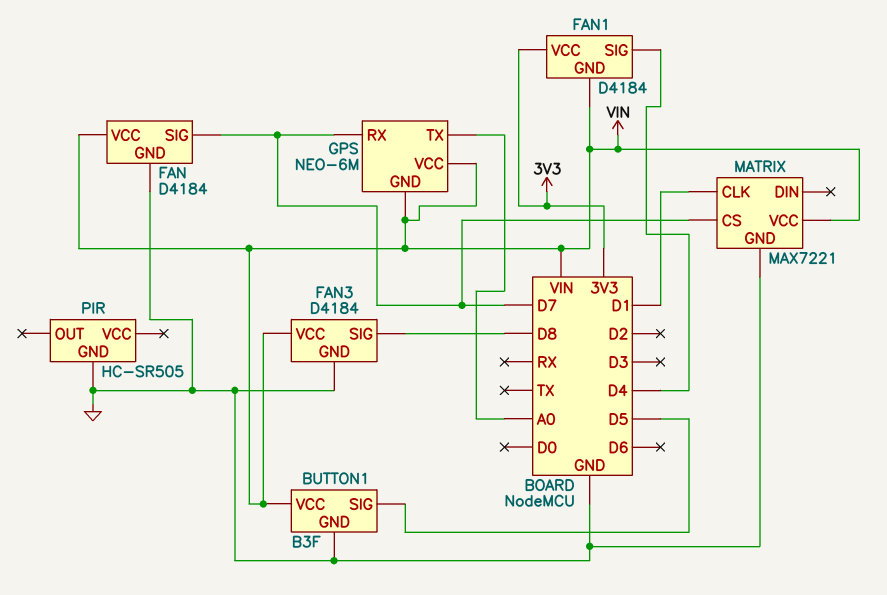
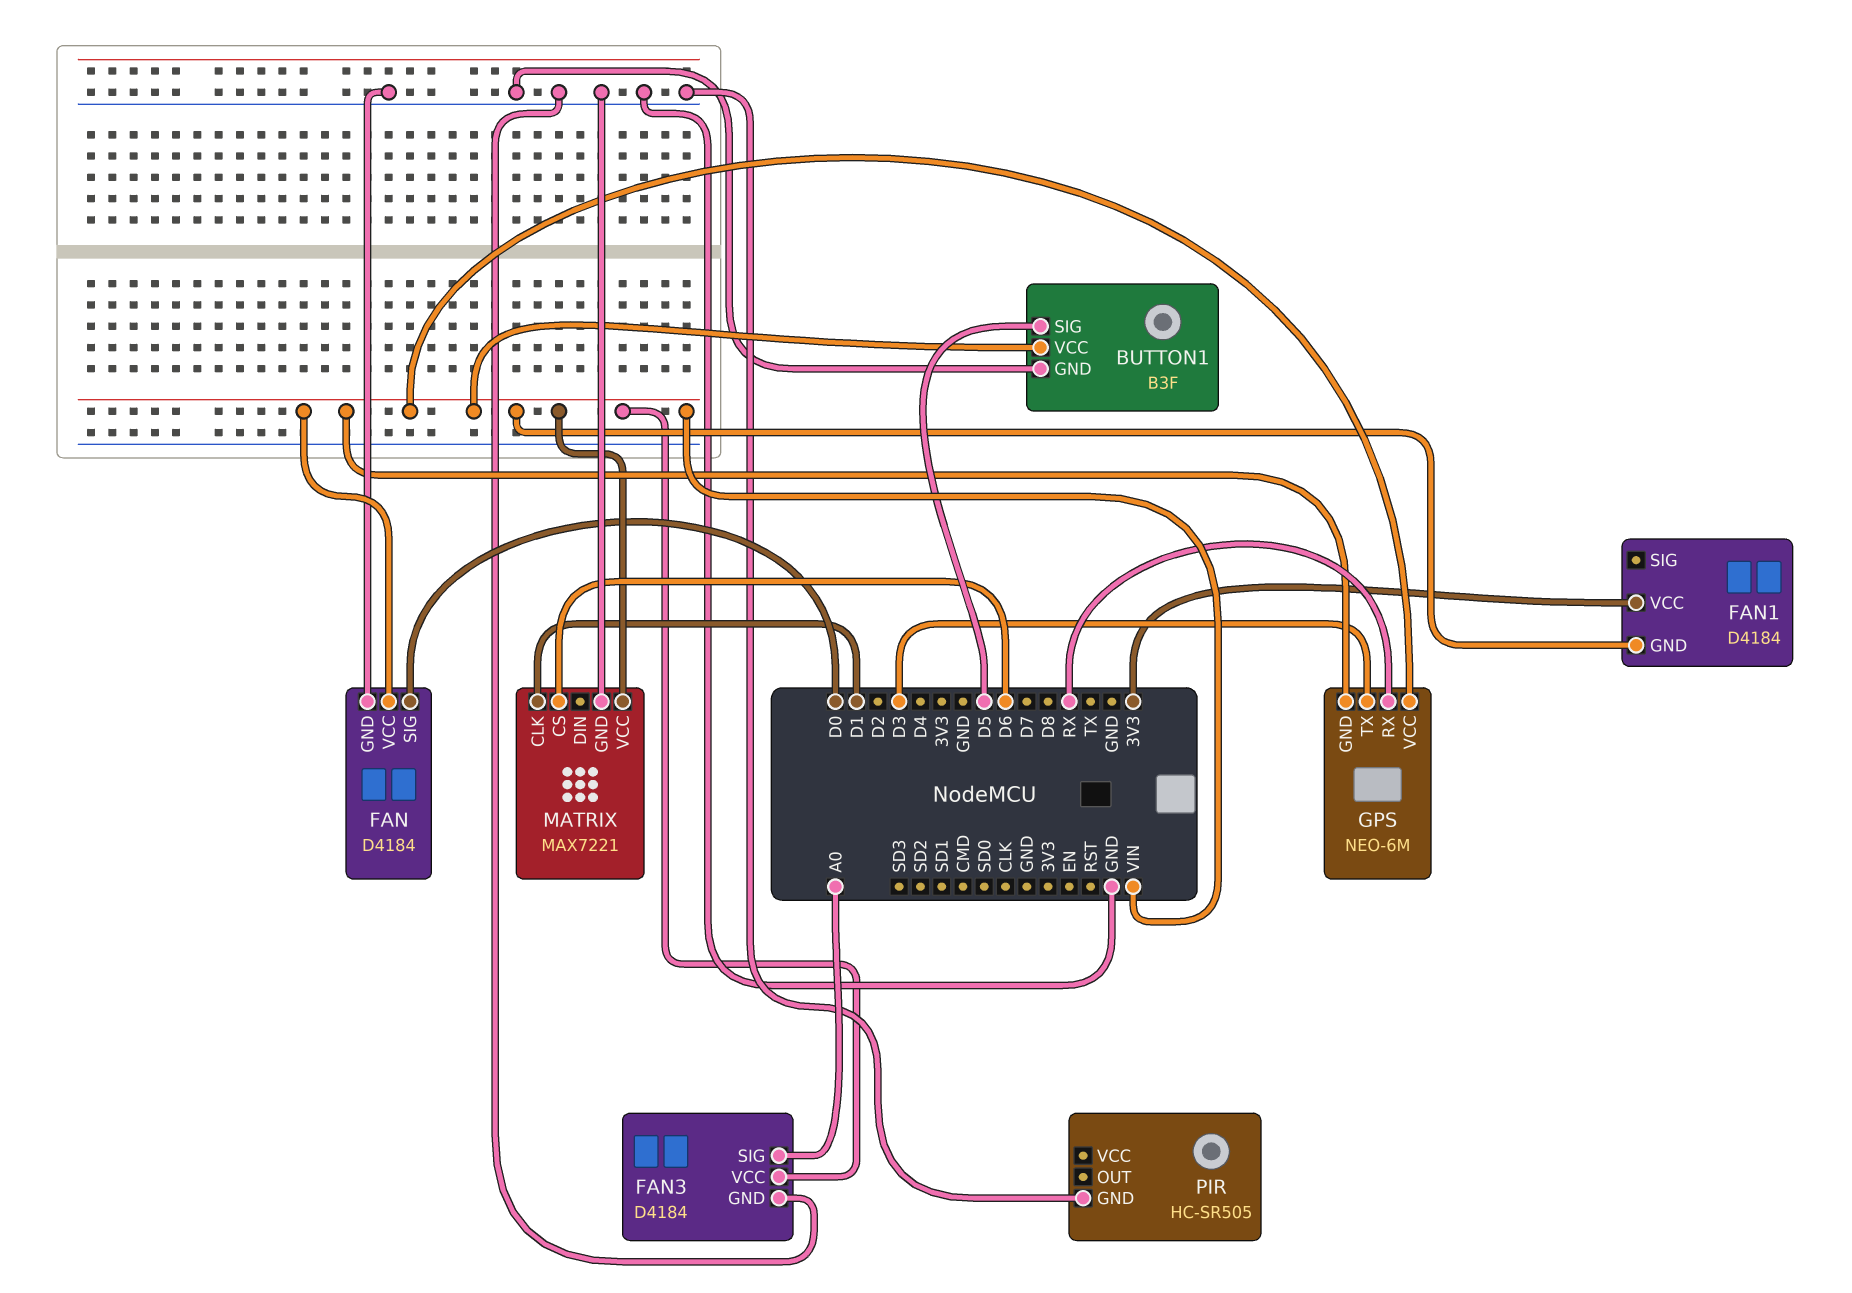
FAN pin SIG: D7 -> D0
FAN1 pin SIG: D4 -> none
FAN3 pin SIG: D8 -> A0
GPS pin RX: D7 -> RX
GPS pin TX: A0 -> D3
MATRIX pin CS: D7 -> D6

